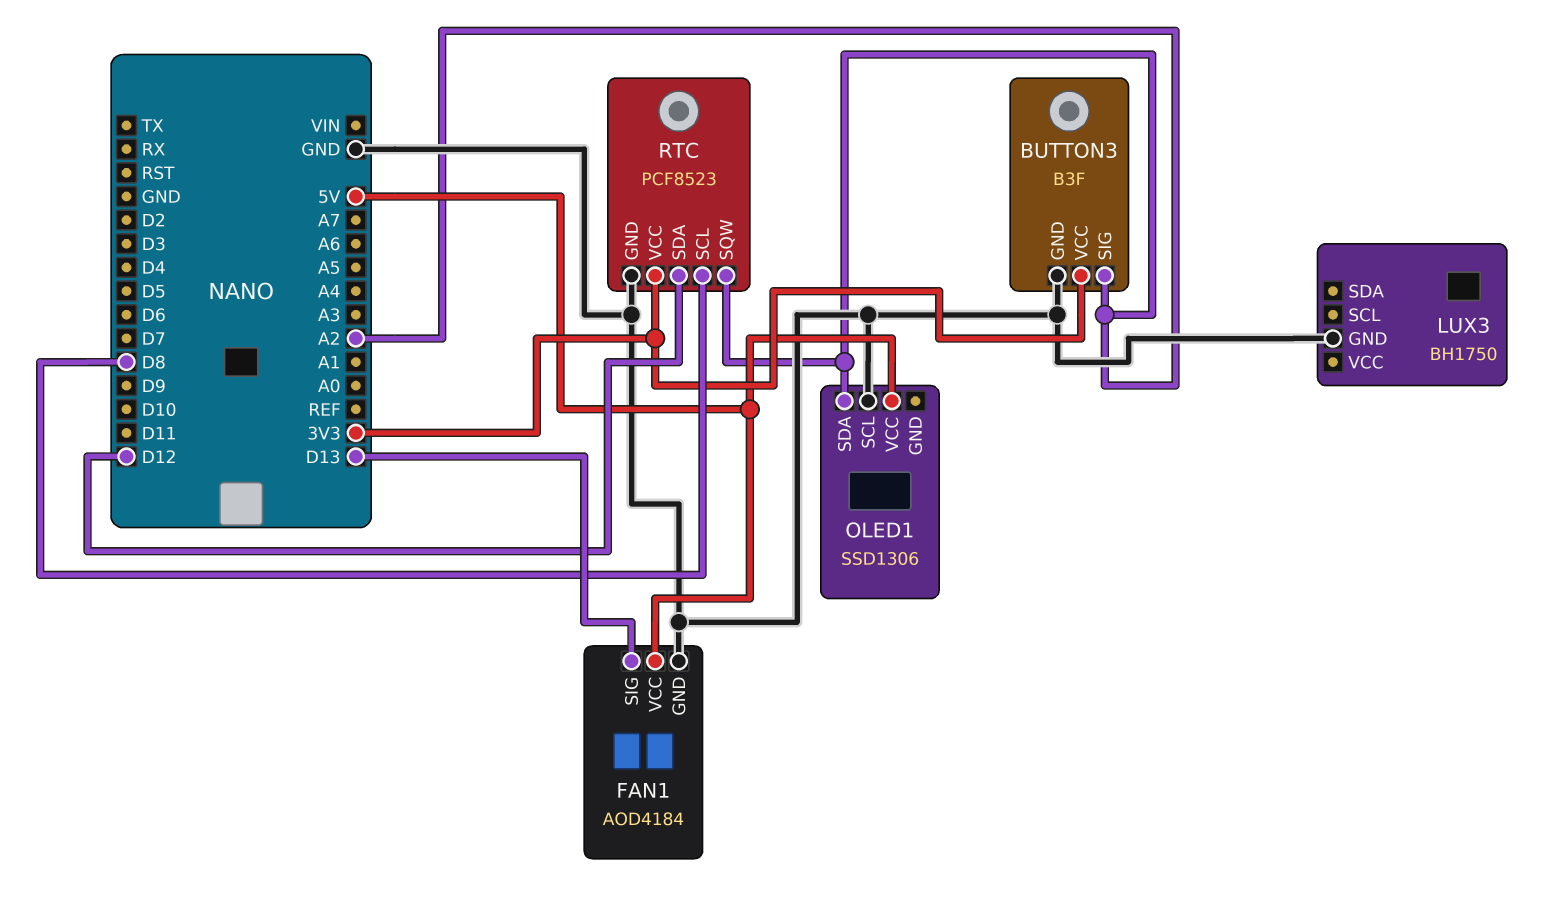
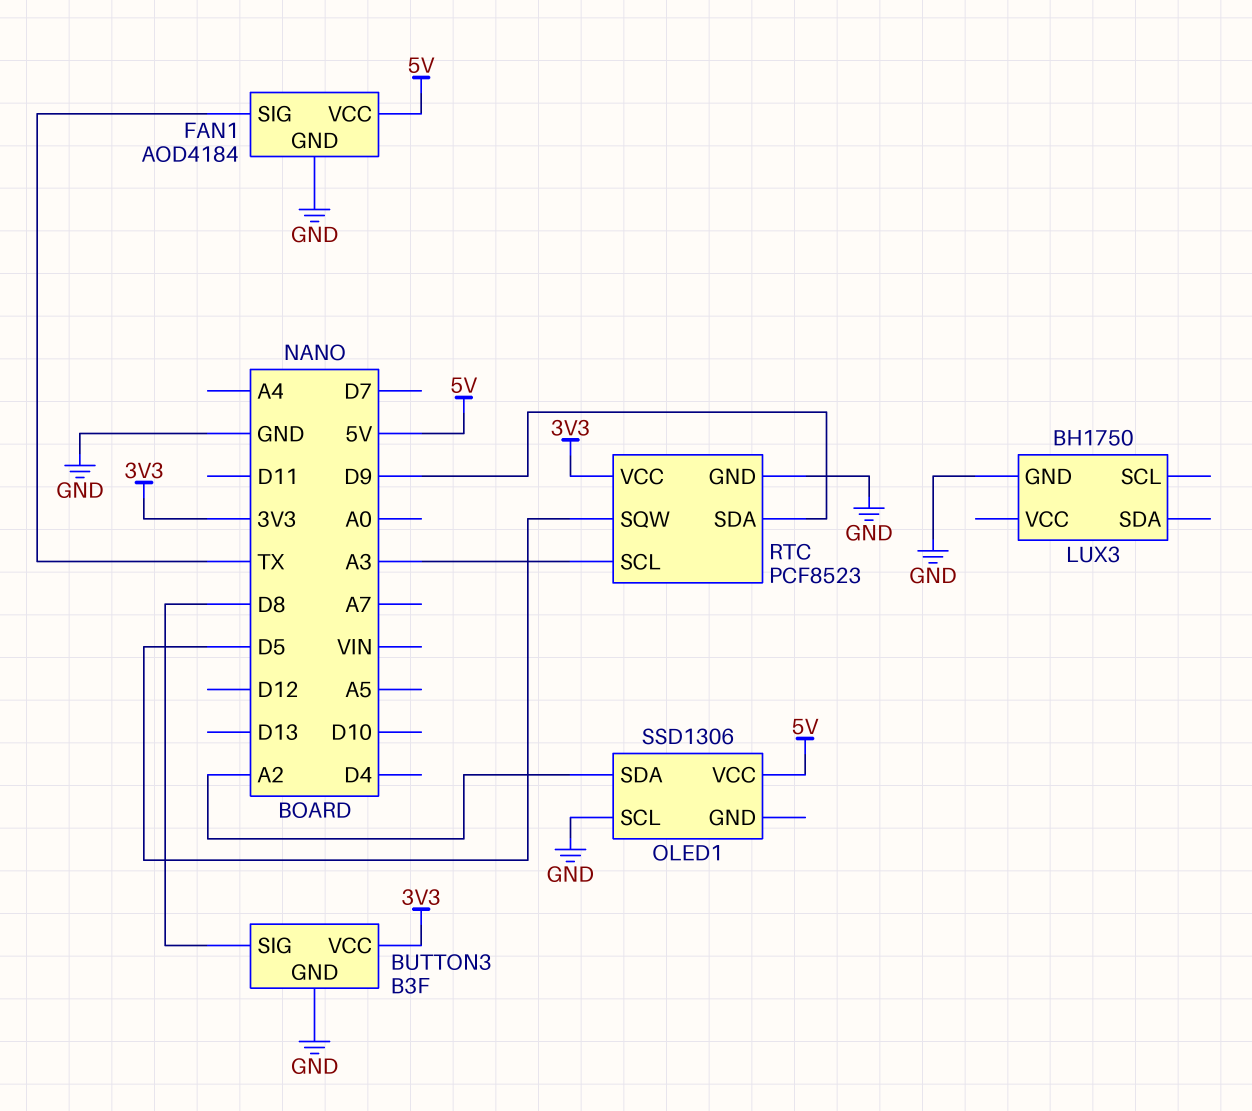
BUTTON3 pin SIG: A2 -> D8
FAN1 pin SIG: D13 -> TX
RTC pin SCL: D8 -> A3
RTC pin SDA: D12 -> D9
RTC pin SQW: A2 -> D5

